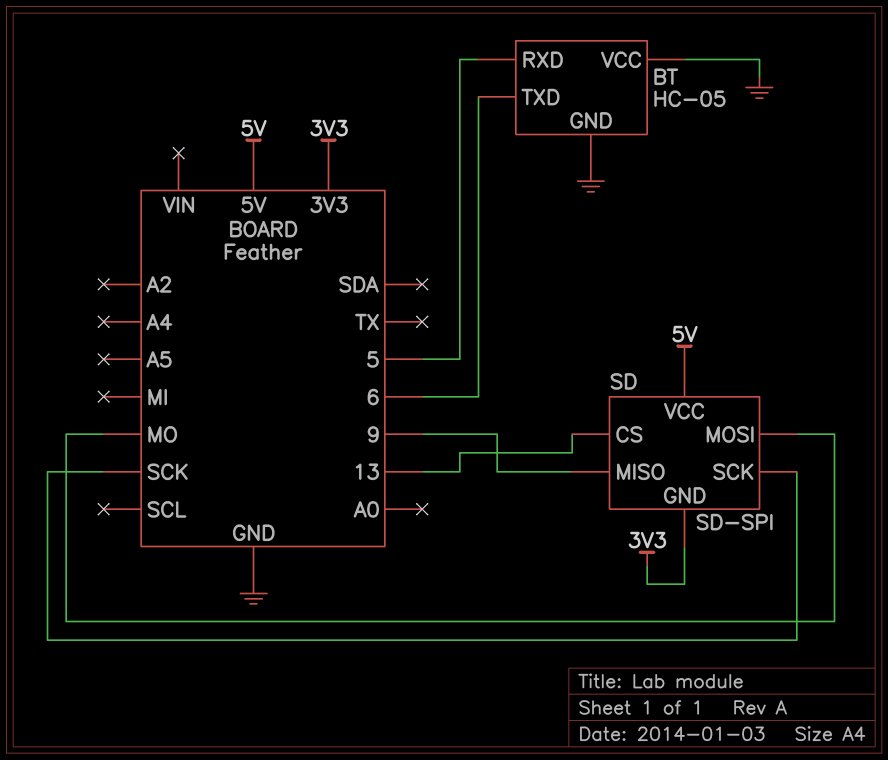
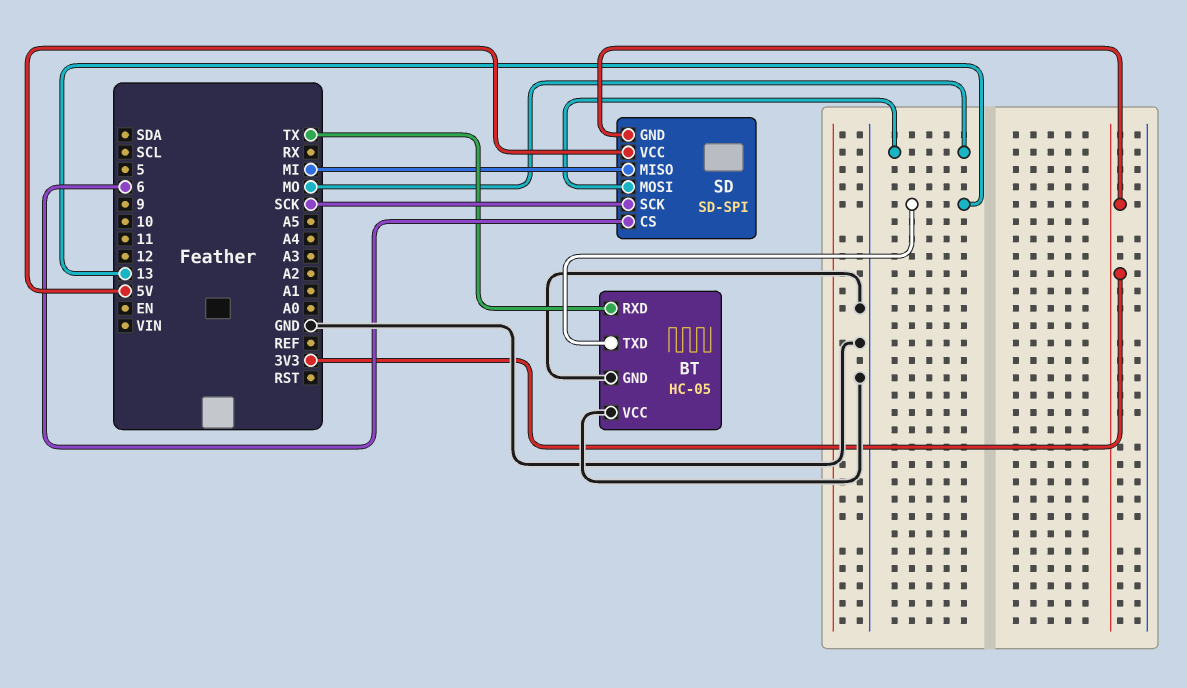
BT pin RXD: 5 -> TX
BT pin TXD: 6 -> 13
SD pin CS: 13 -> 6
SD pin MISO: 9 -> MI

